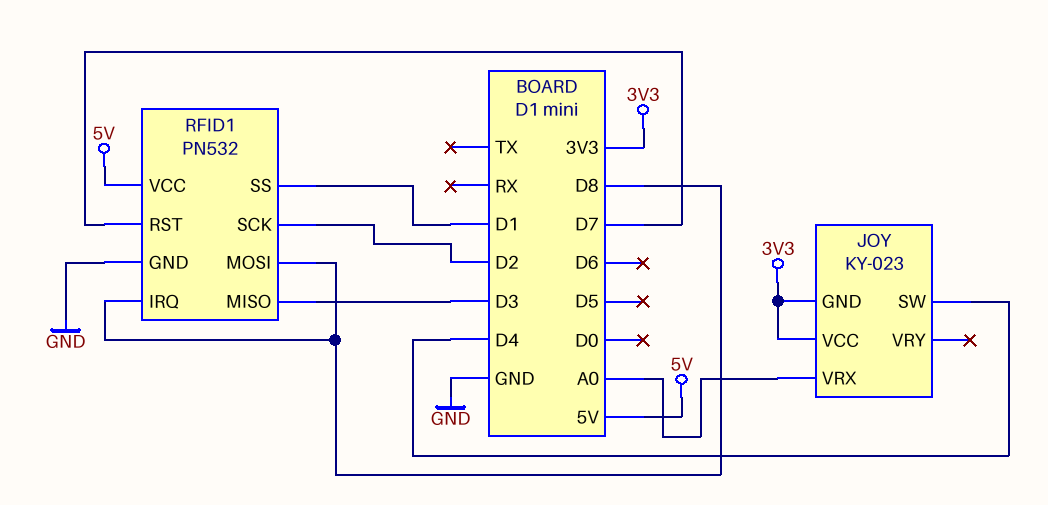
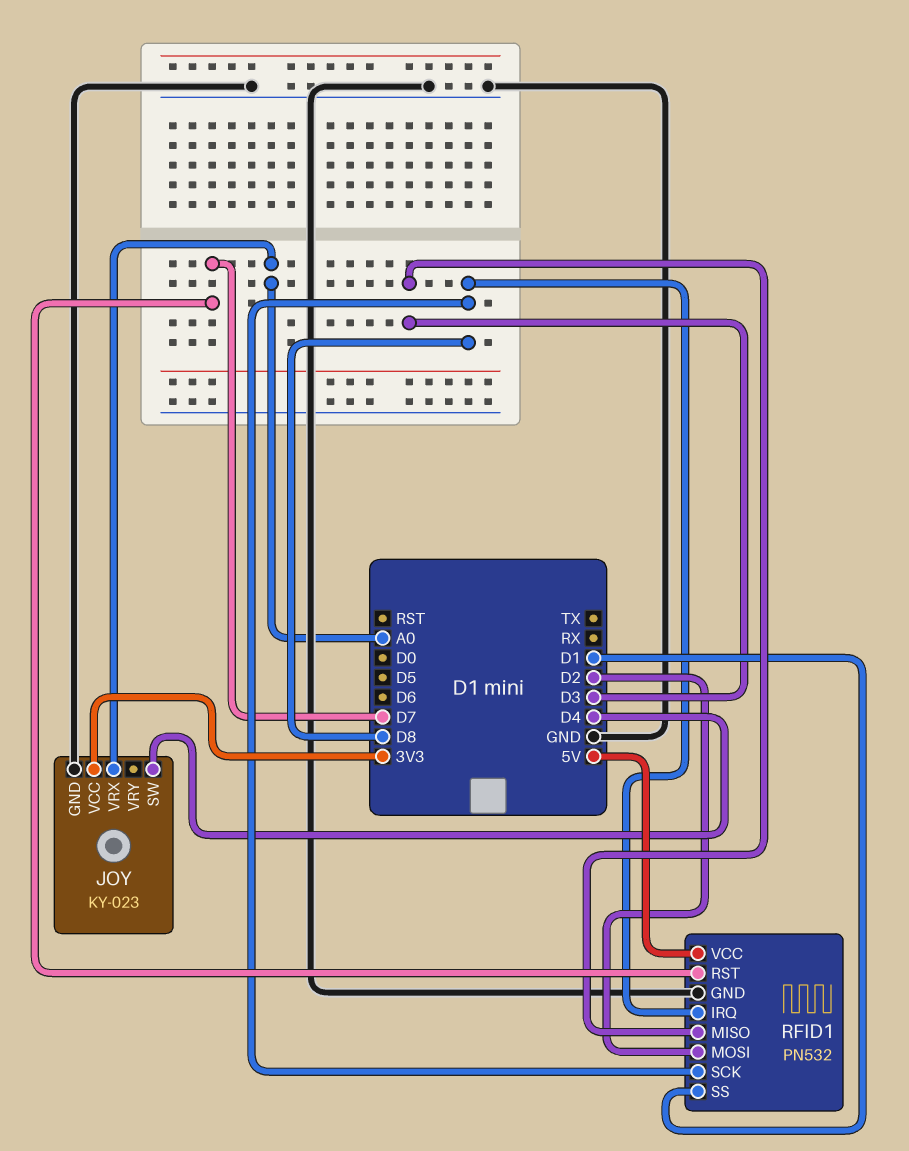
JOY pin GND: 3V3 -> GND
RFID1 pin MOSI: D8 -> D2
RFID1 pin SCK: D2 -> D8

